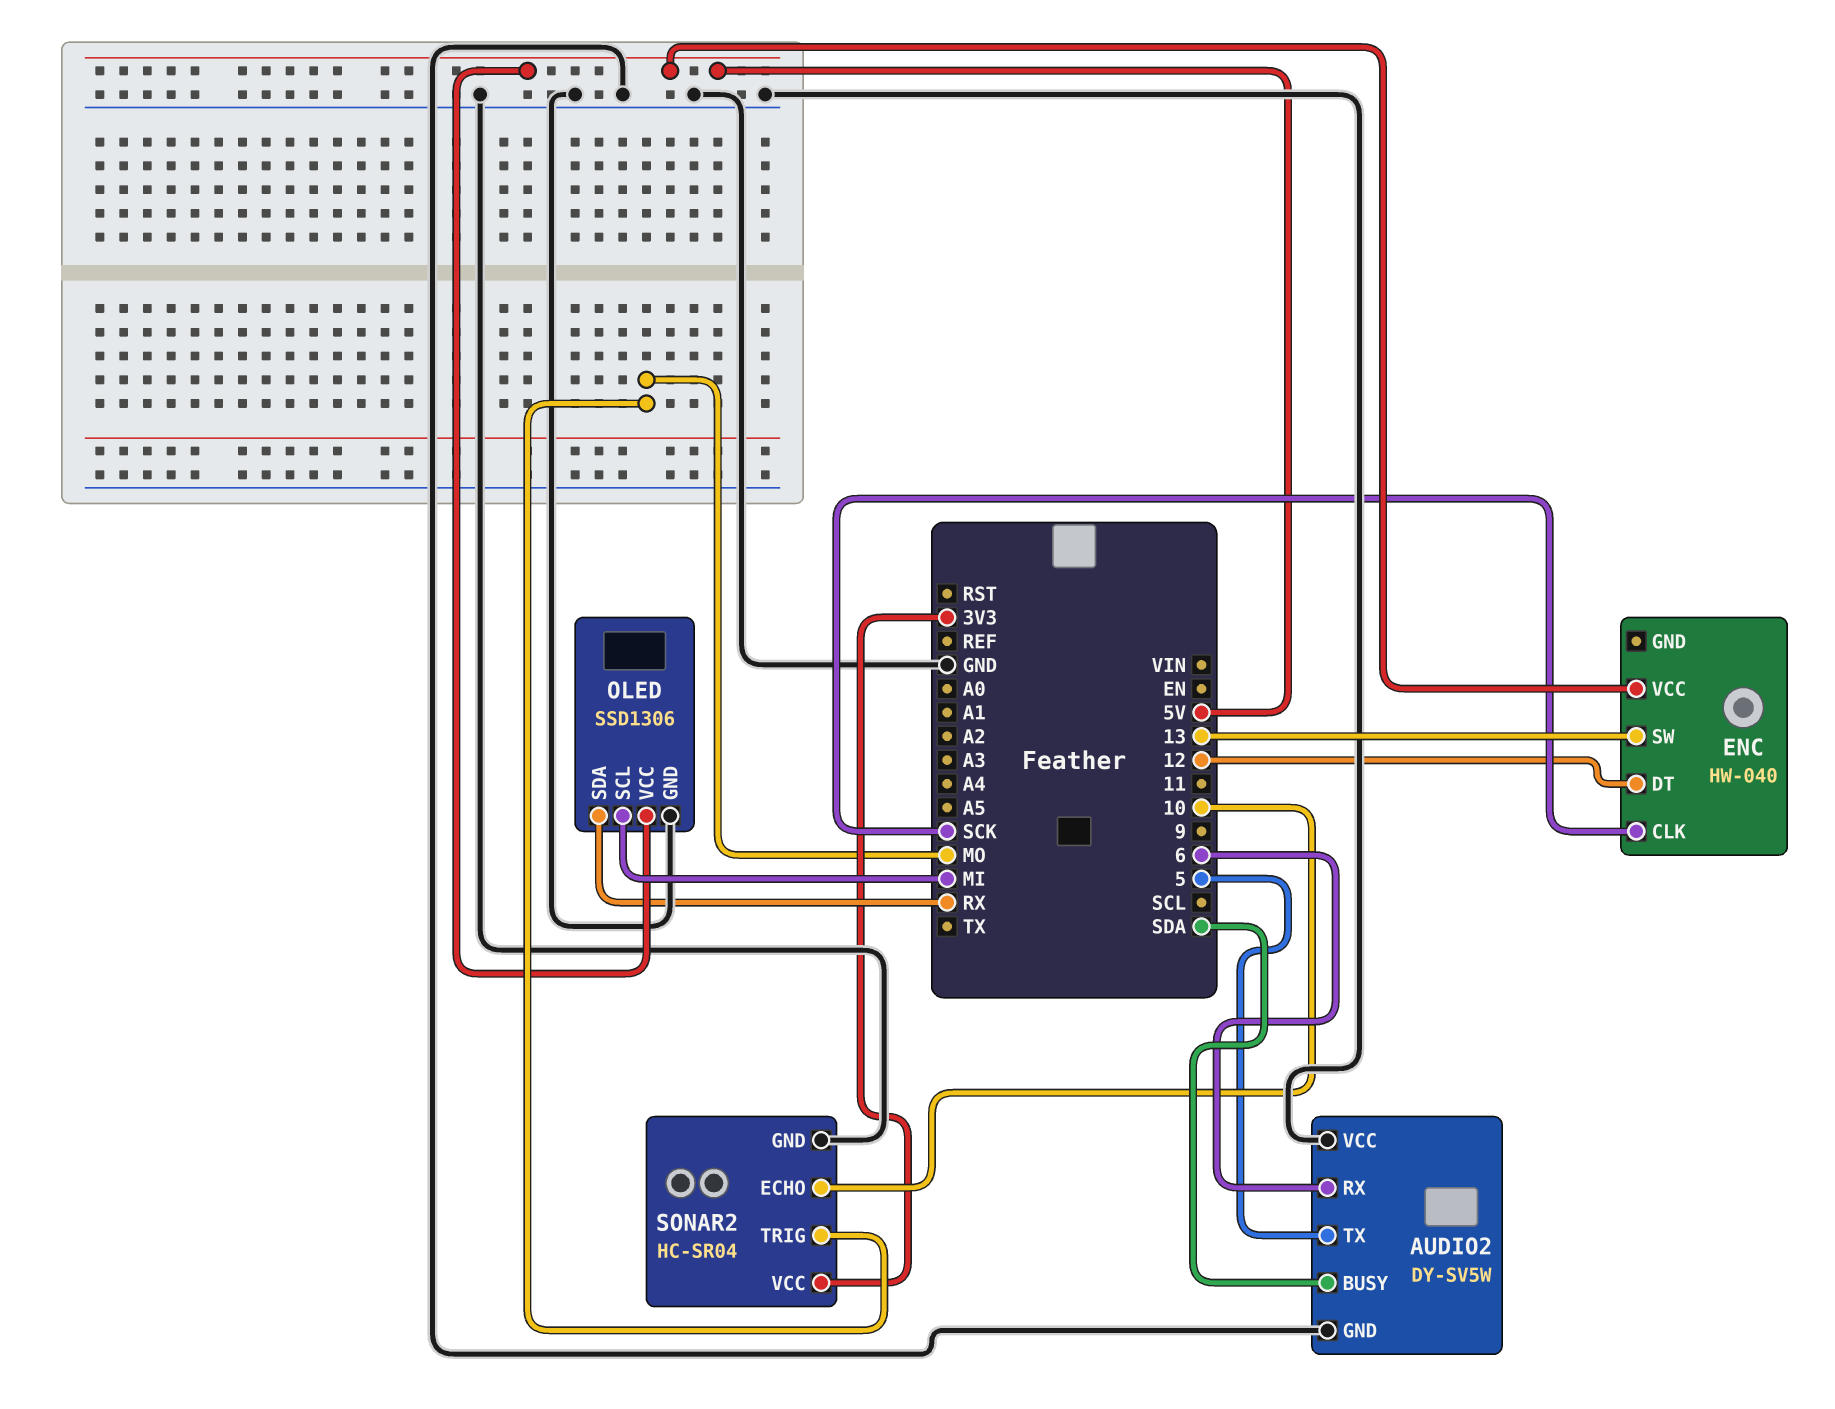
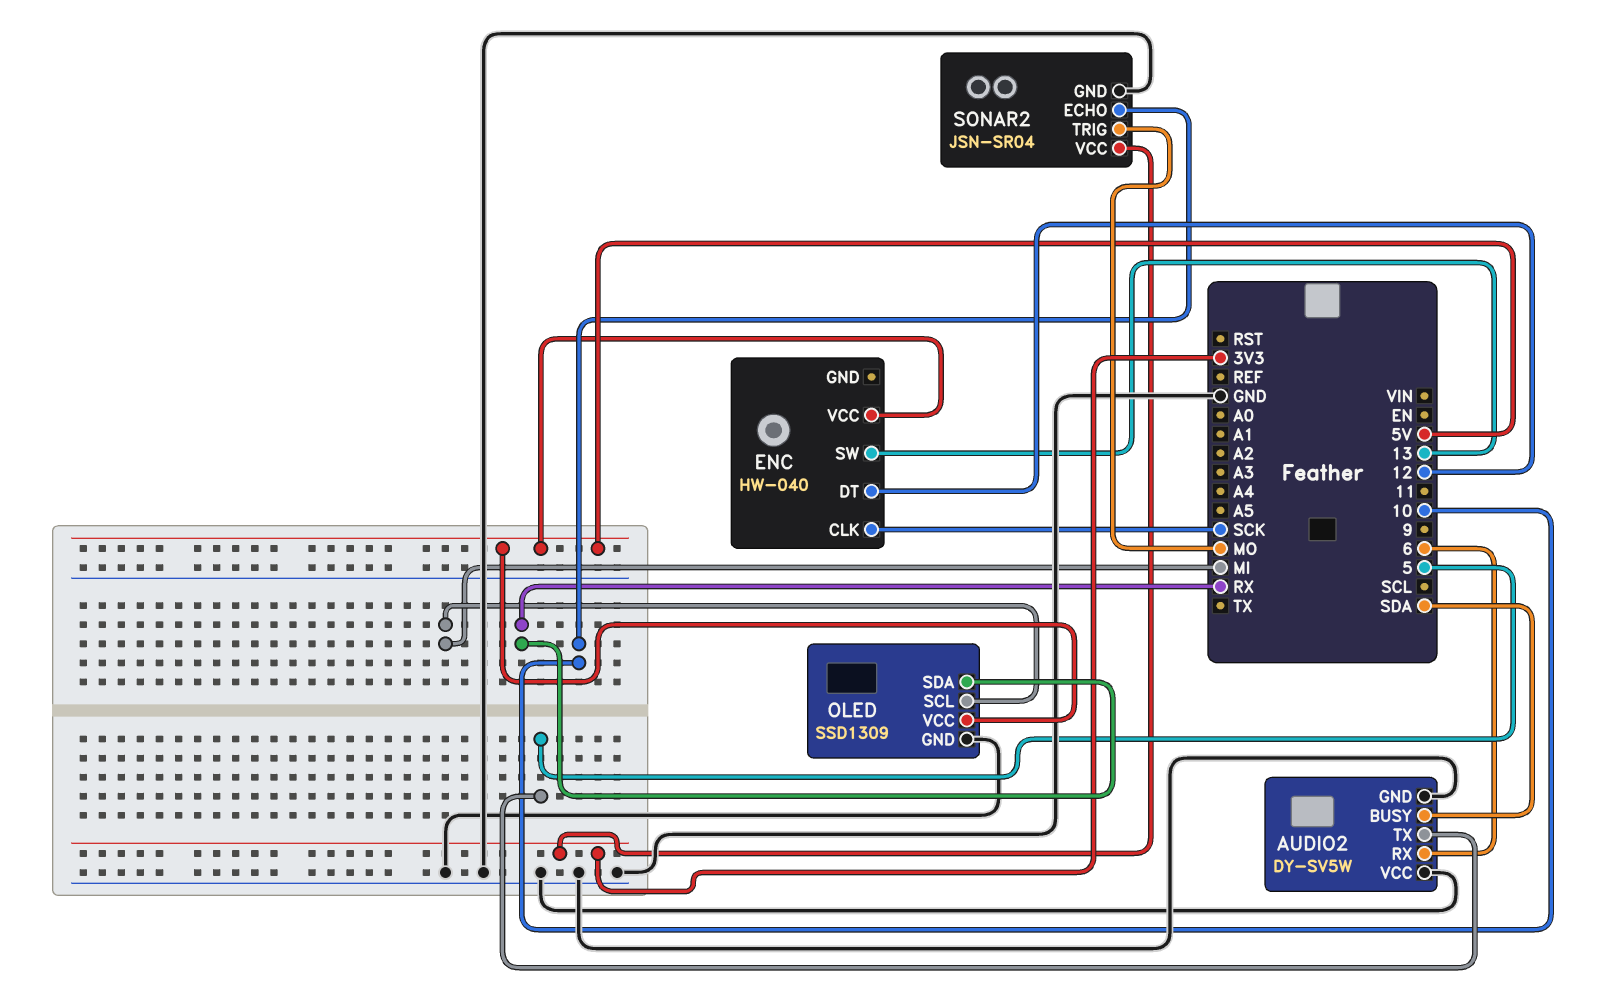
OLED: SSD1306 -> SSD1309
SONAR2: HC-SR04 -> JSN-SR04

